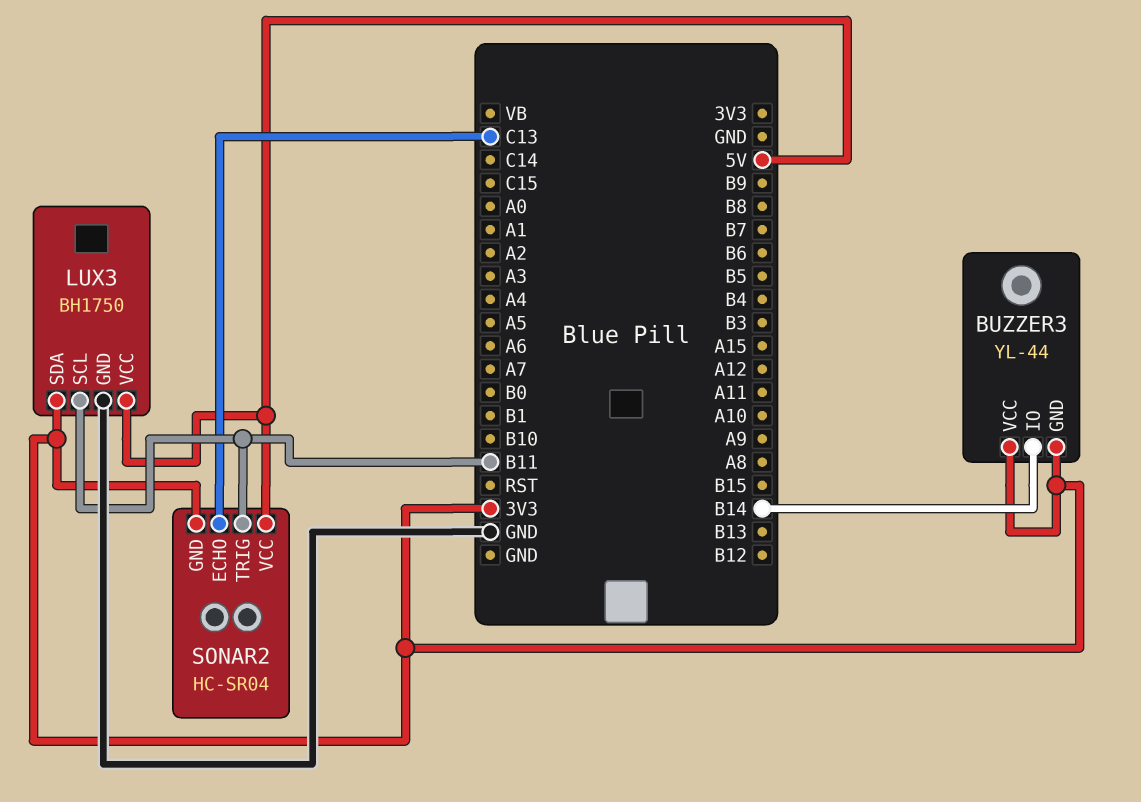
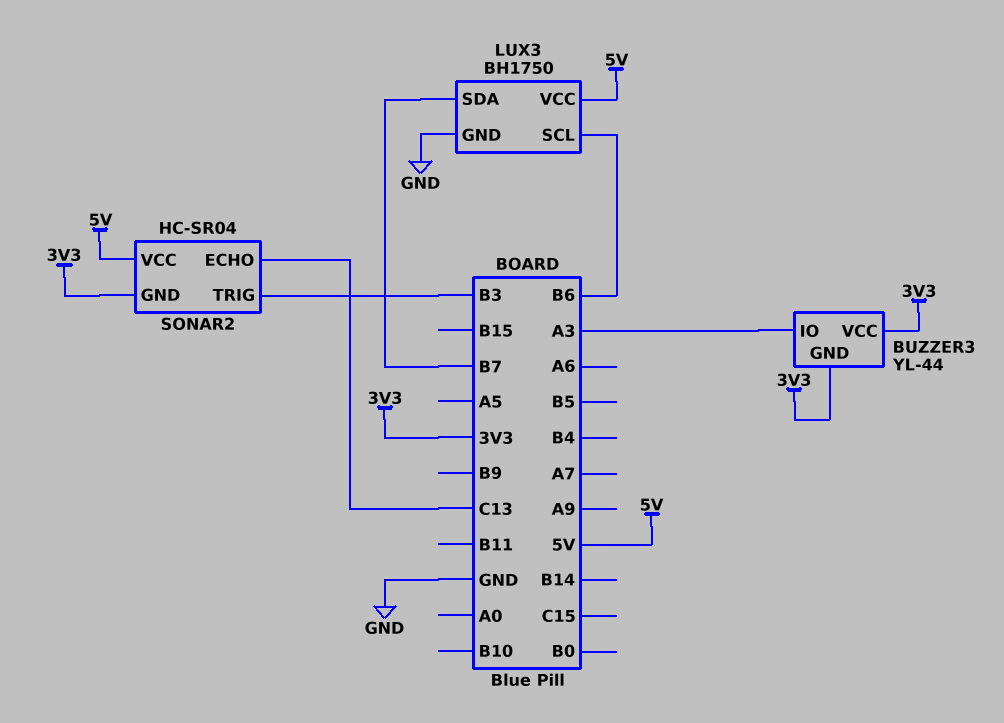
BUZZER3 pin IO: B14 -> A3
LUX3 pin SCL: B11 -> B6
LUX3 pin SDA: 3V3 -> B7
SONAR2 pin TRIG: B11 -> B3

